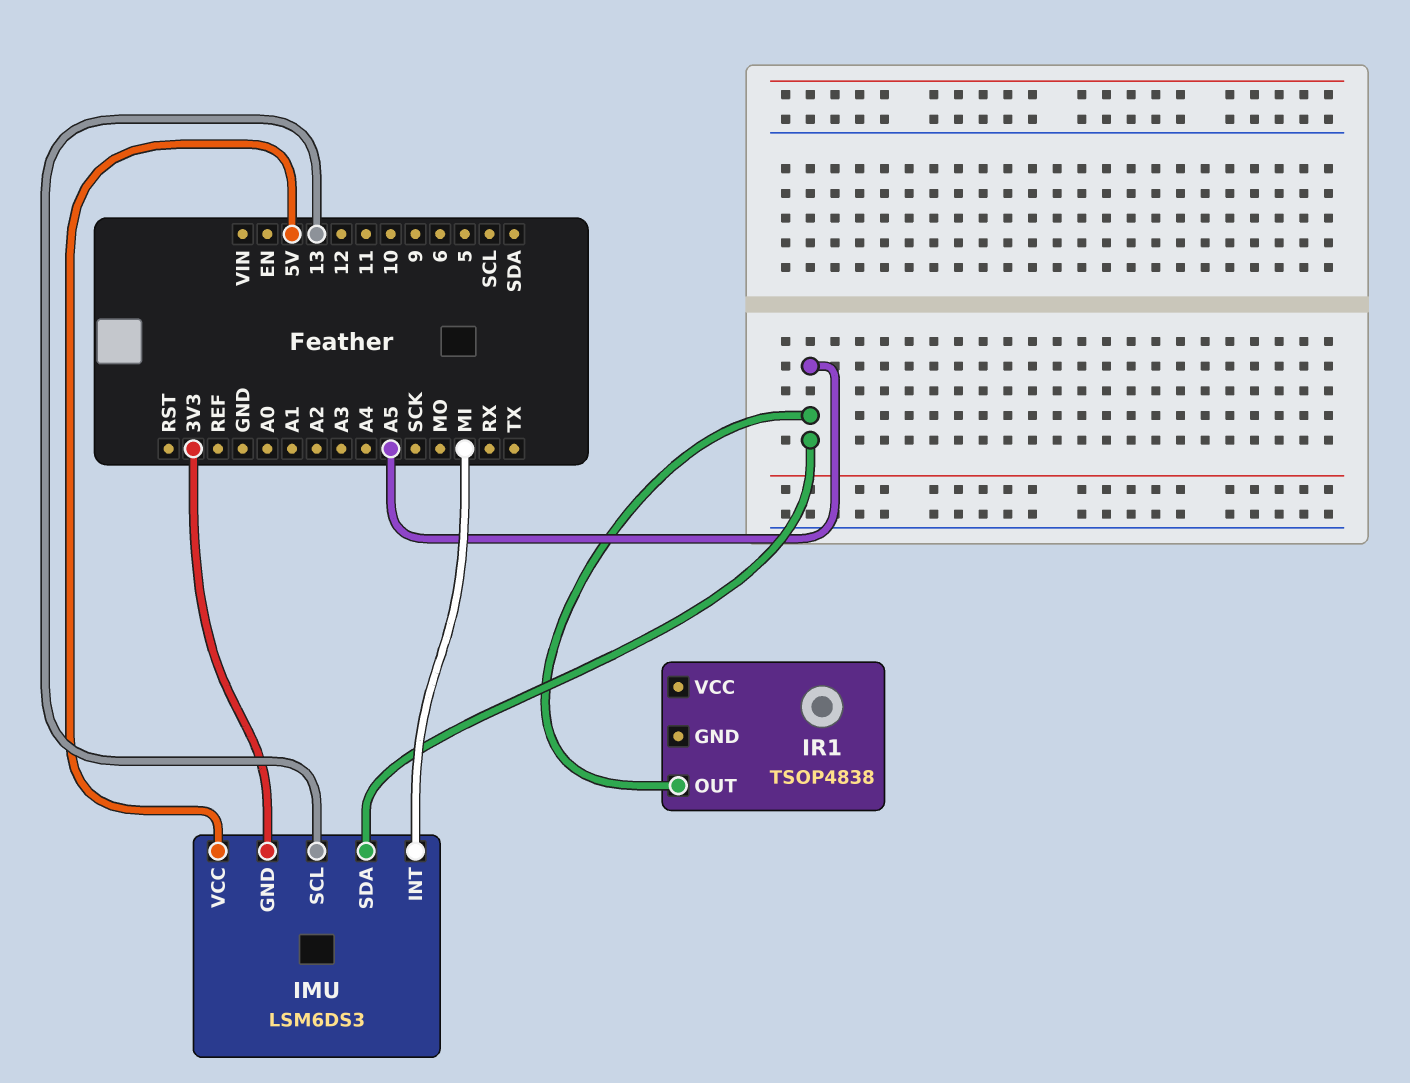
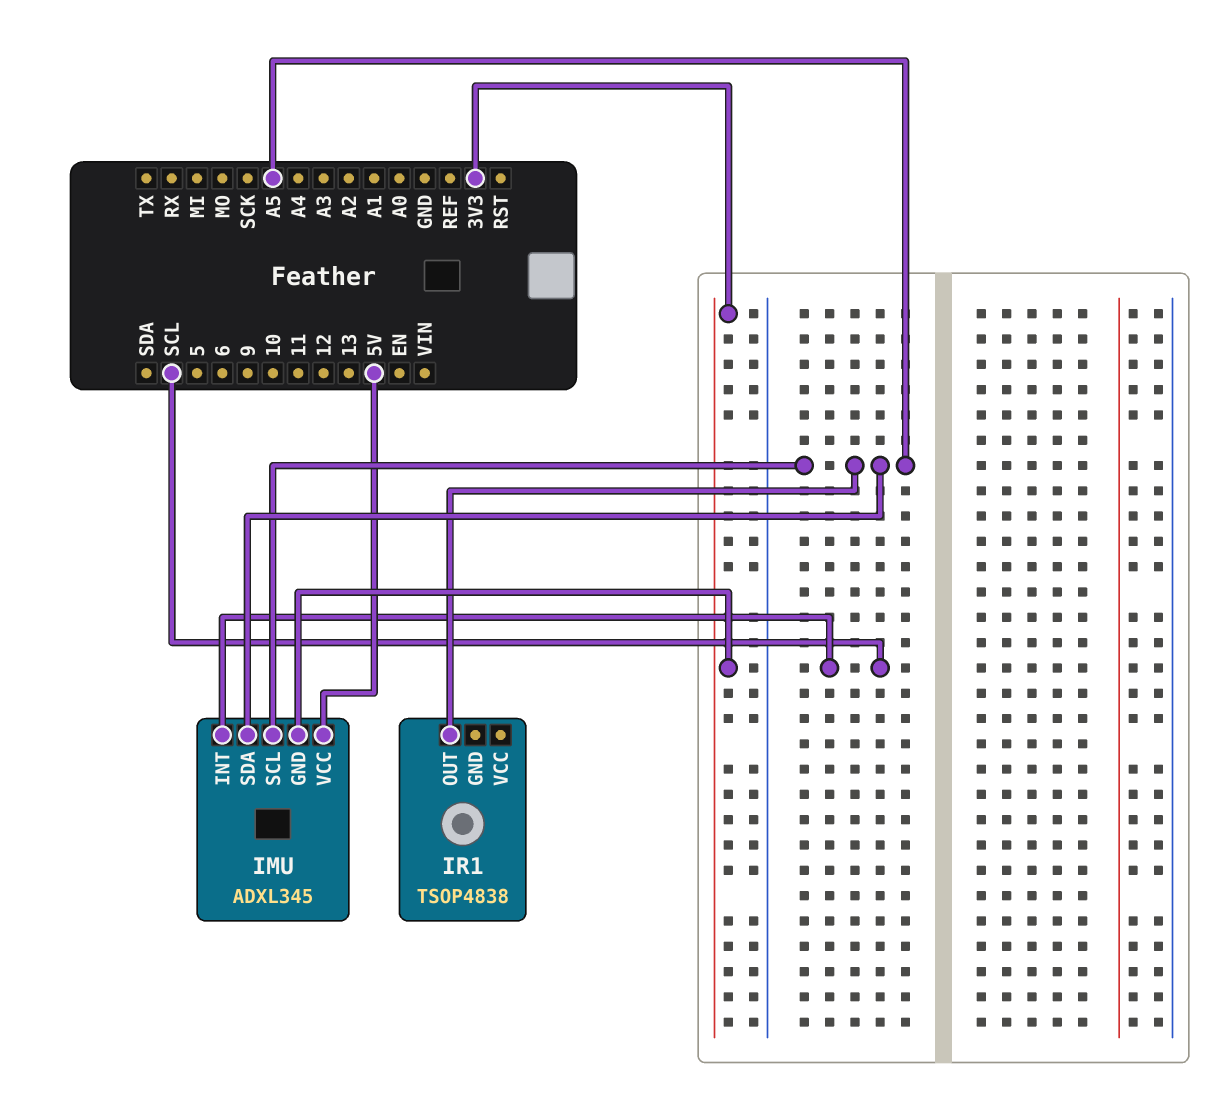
IMU: LSM6DS3 -> ADXL345
IMU pin INT: MI -> SCL
IMU pin SCL: 13 -> A5

